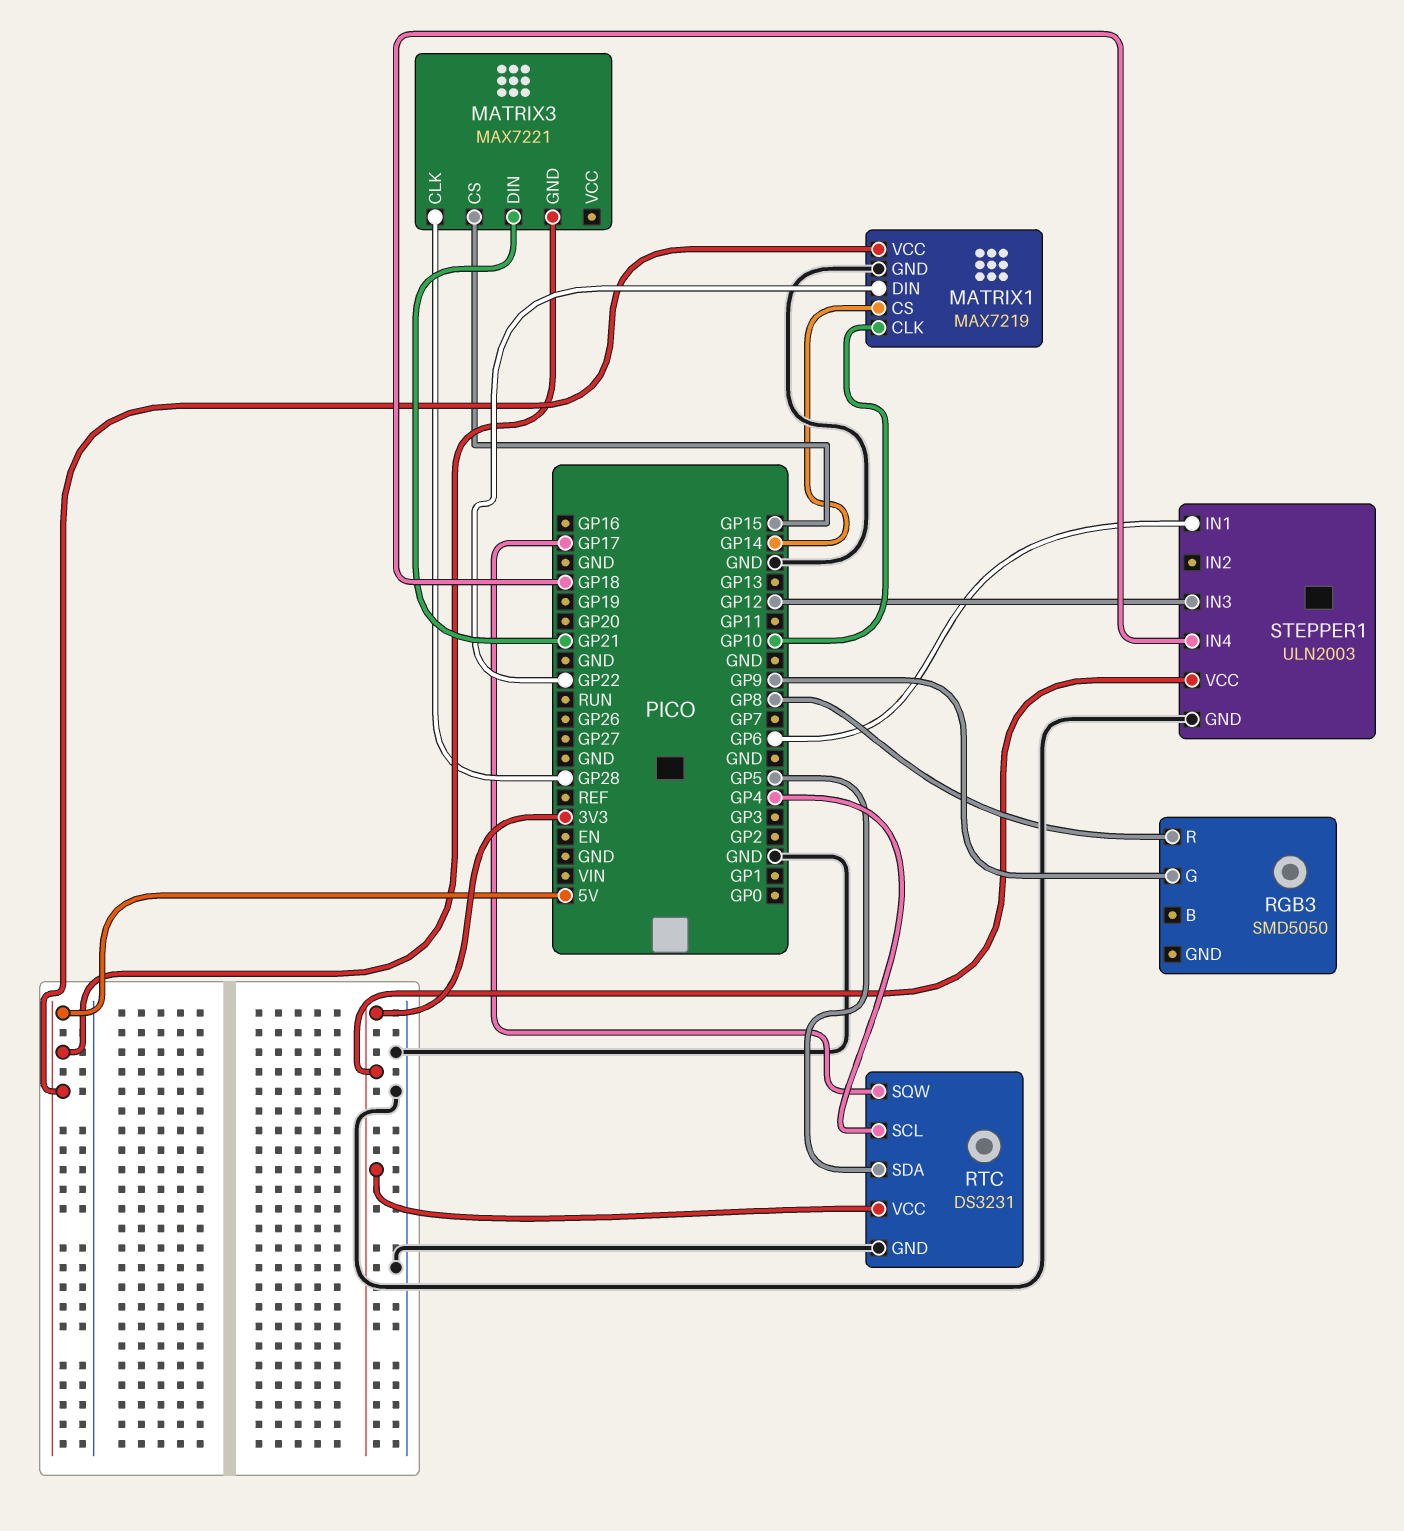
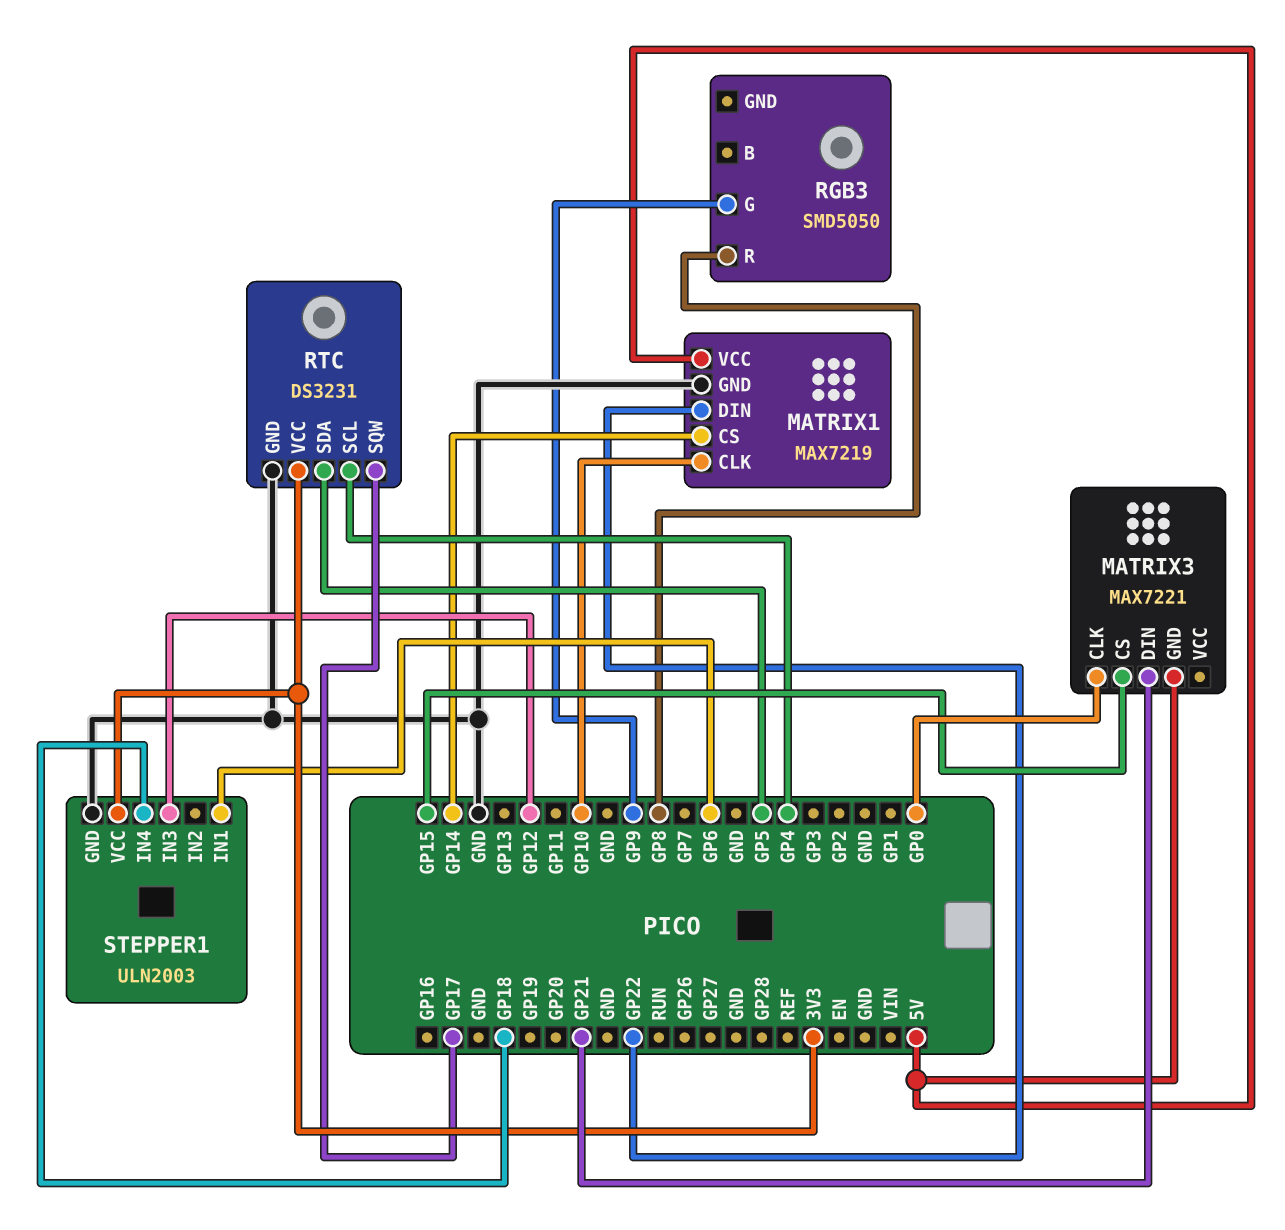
MATRIX3 pin CLK: GP28 -> GP0

